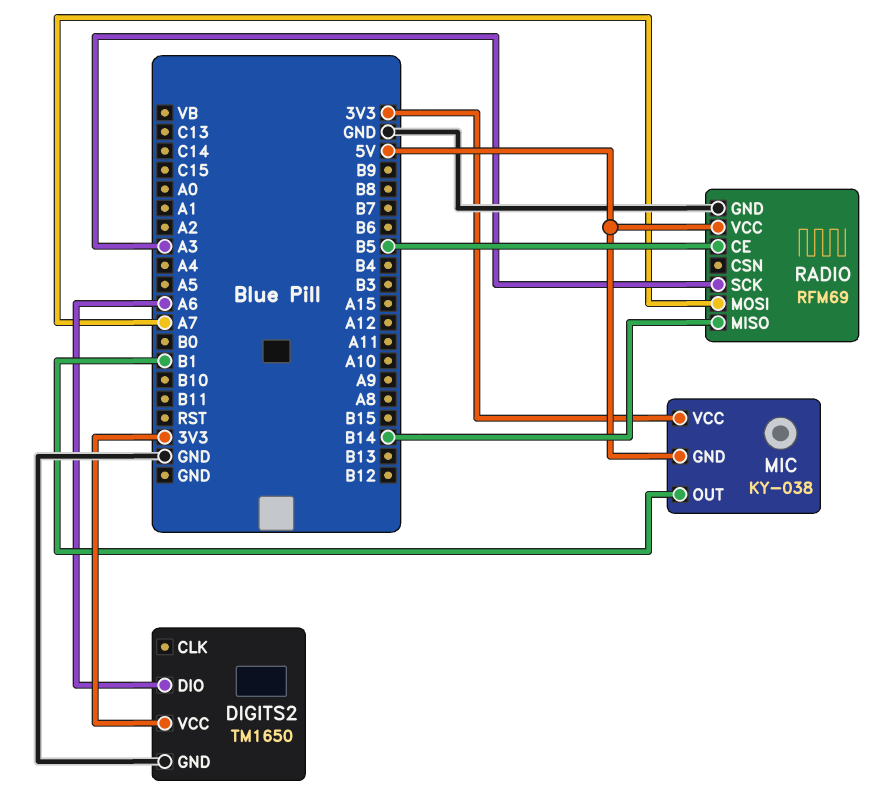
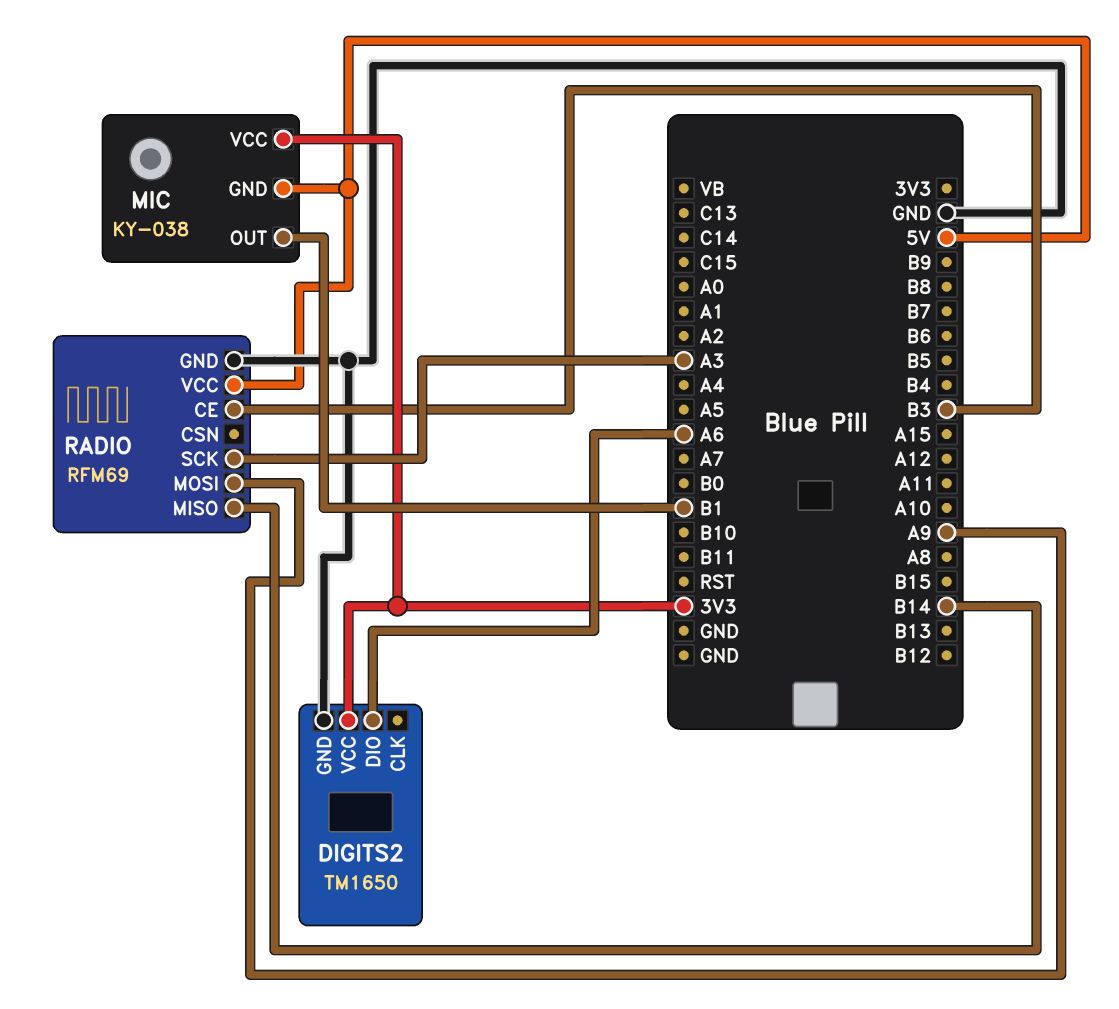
RADIO pin CE: B5 -> B3
RADIO pin MOSI: A7 -> A9

